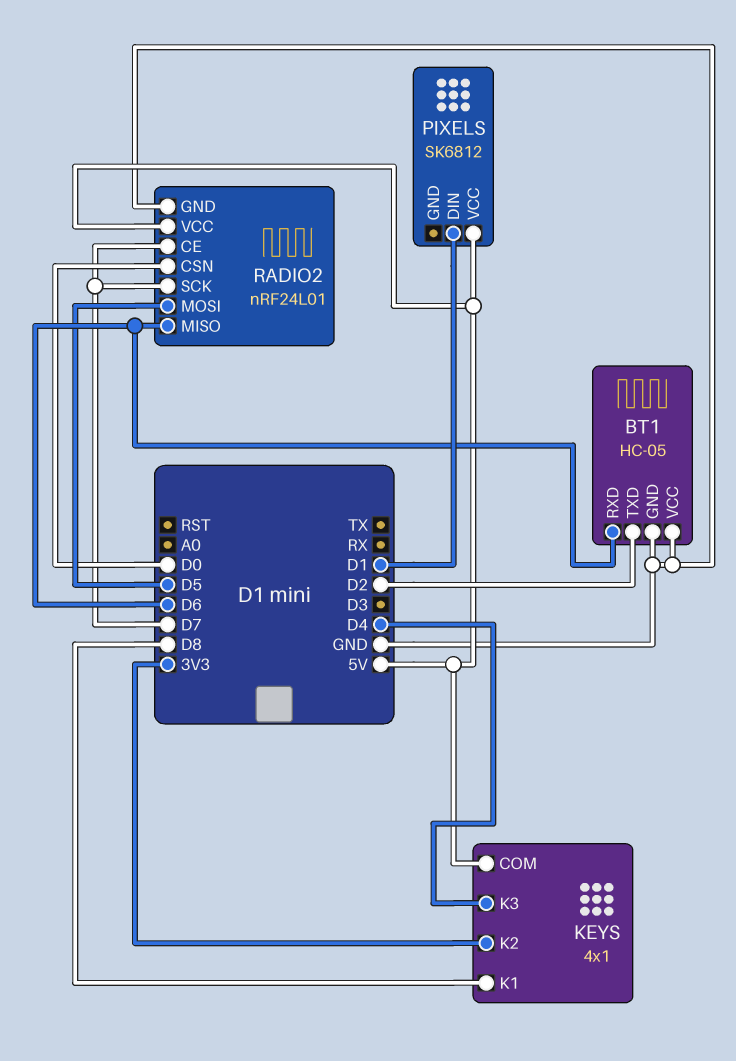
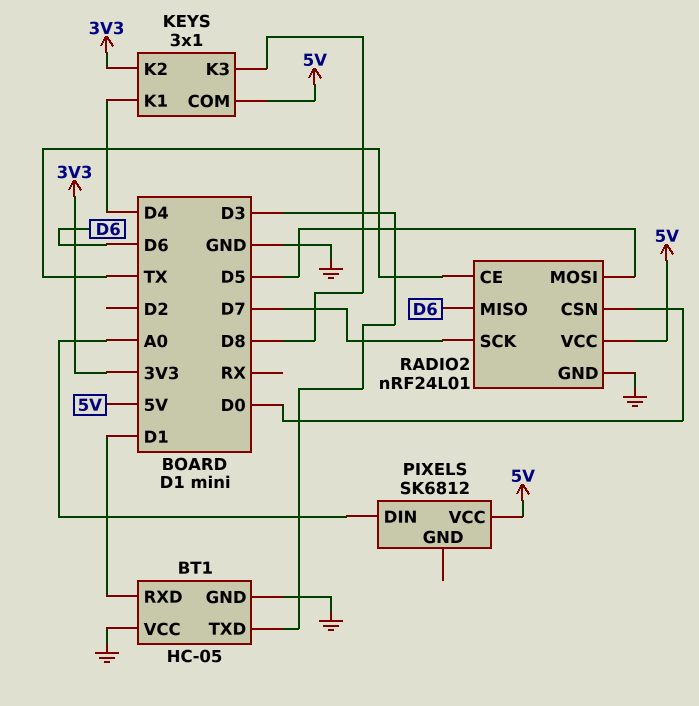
BT1 pin RXD: D6 -> D1
BT1 pin TXD: D2 -> D3
KEYS: 4x1 -> 3x1
KEYS pin K1: D8 -> D4
KEYS pin K3: D4 -> D8
PIXELS pin DIN: D1 -> A0
RADIO2 pin CE: D7 -> TX

